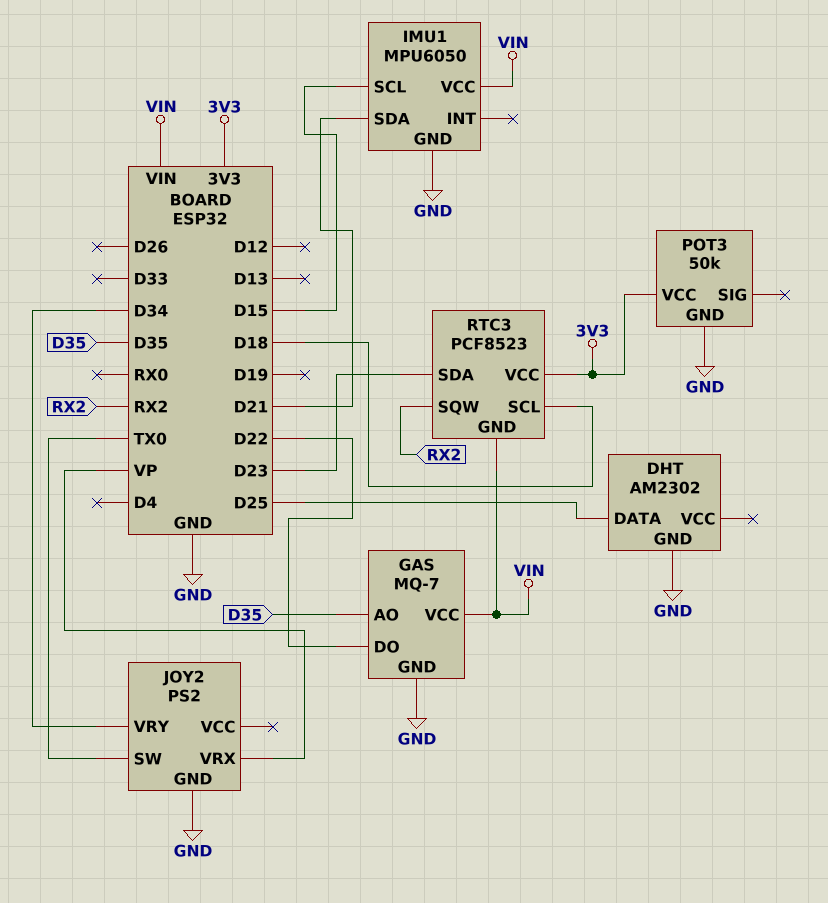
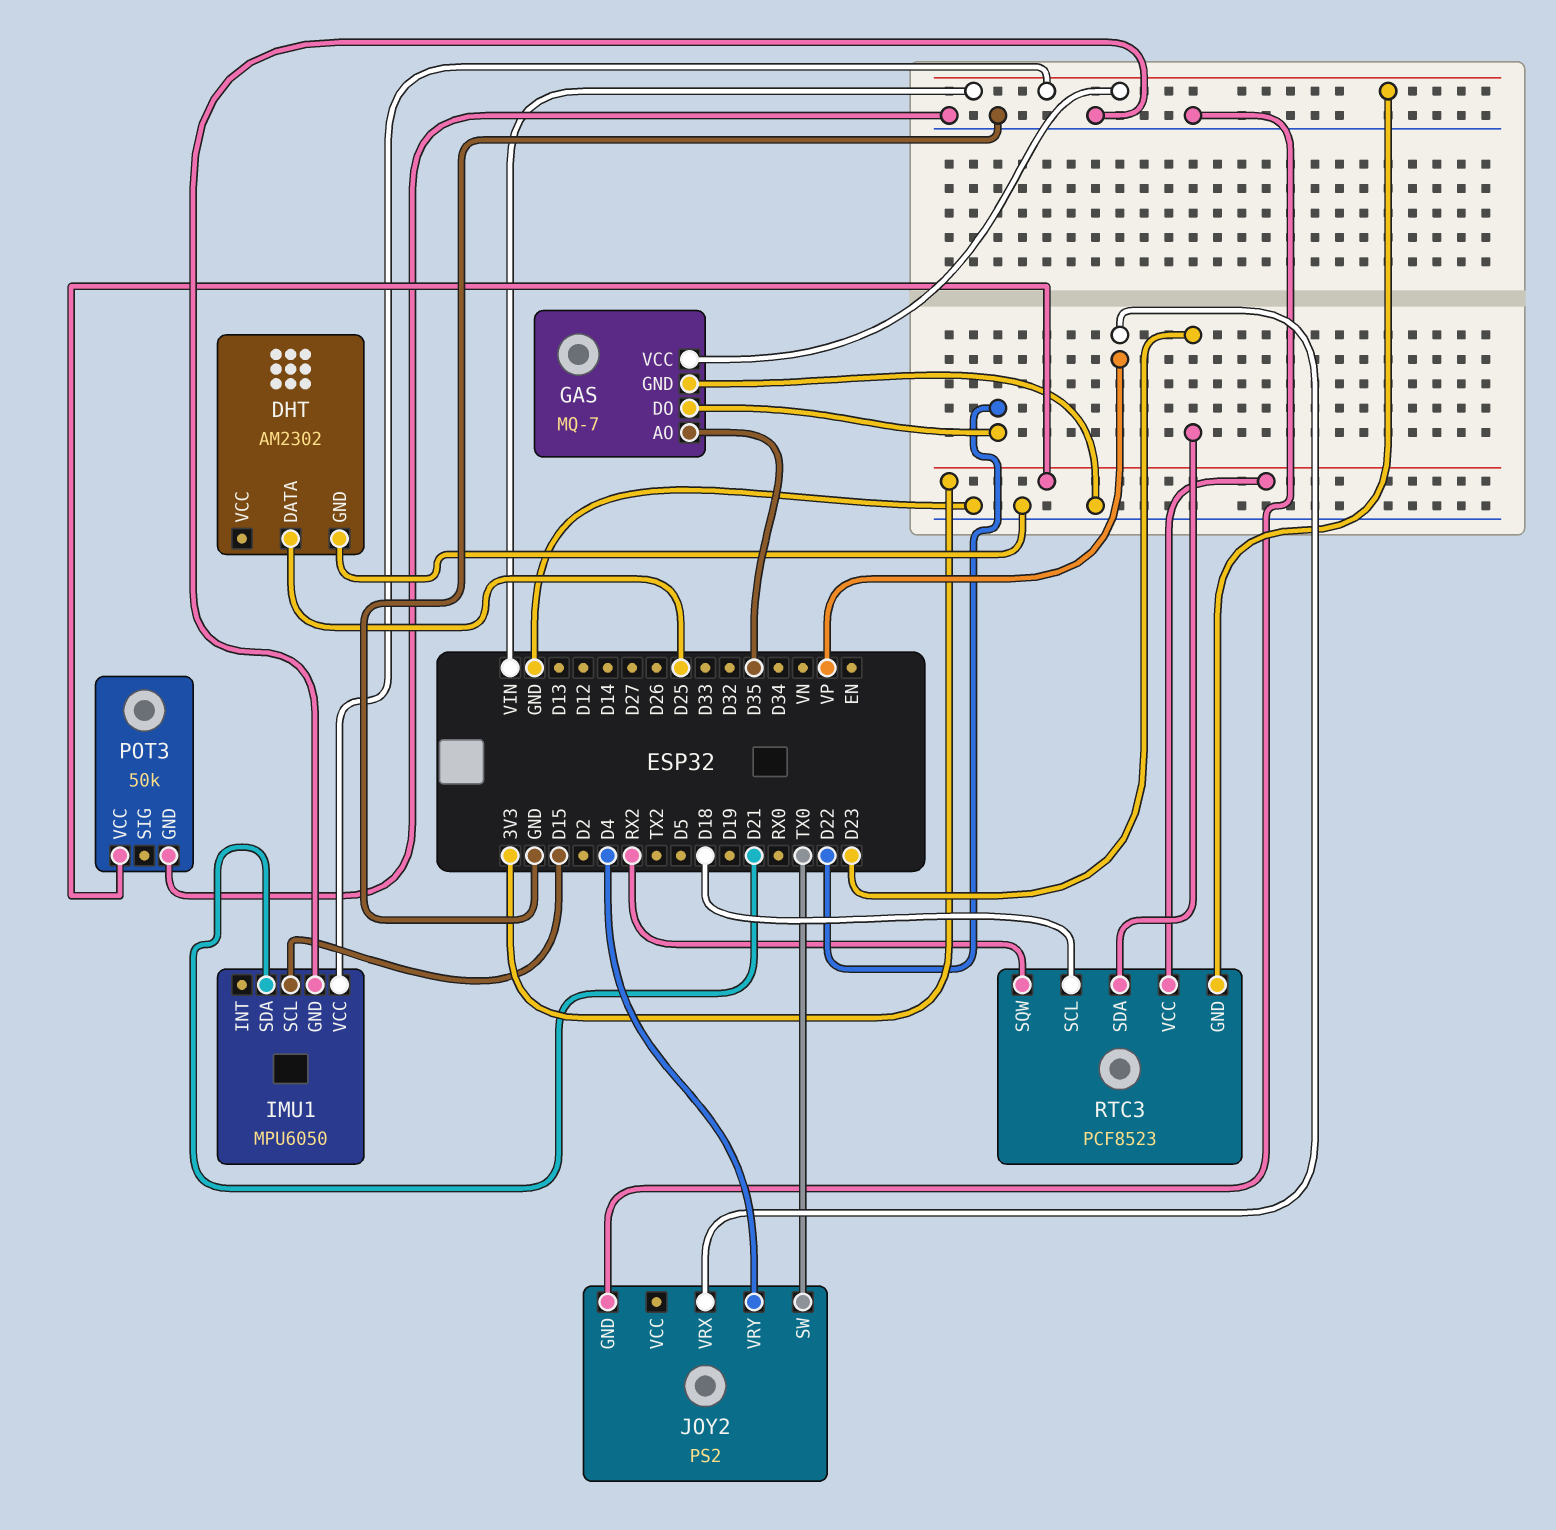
JOY2 pin VRY: D34 -> D4

